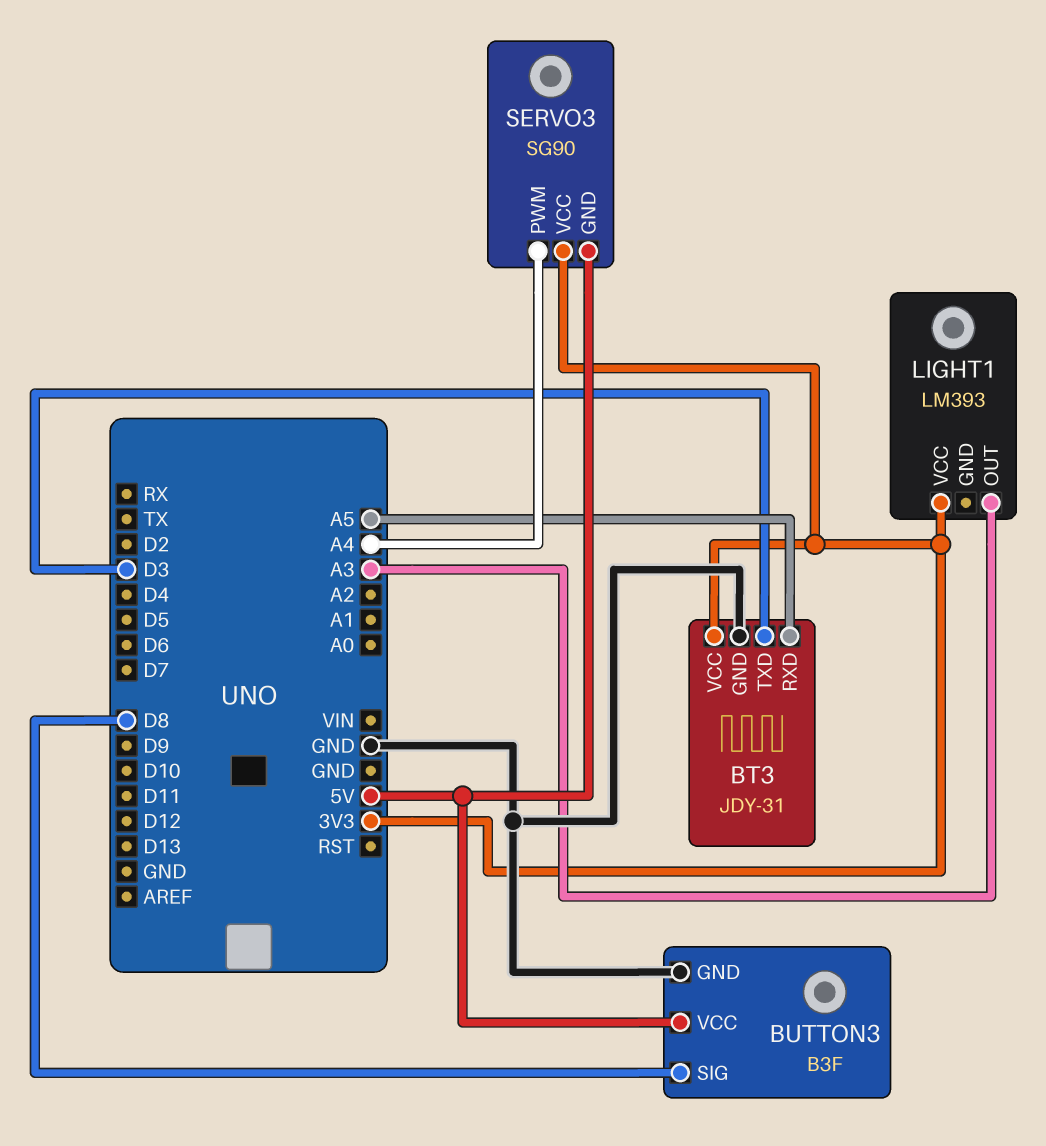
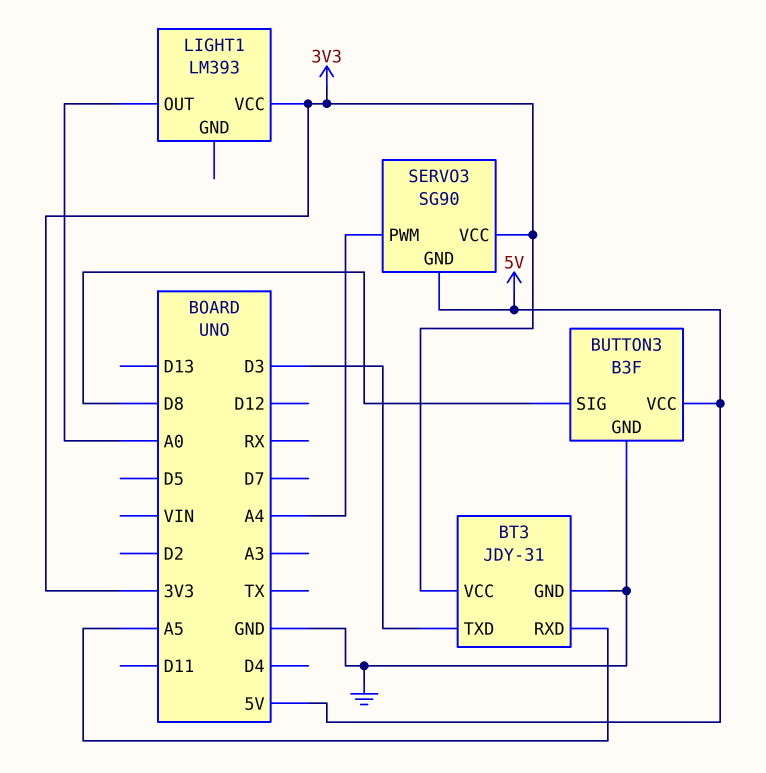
LIGHT1 pin OUT: A3 -> A0

